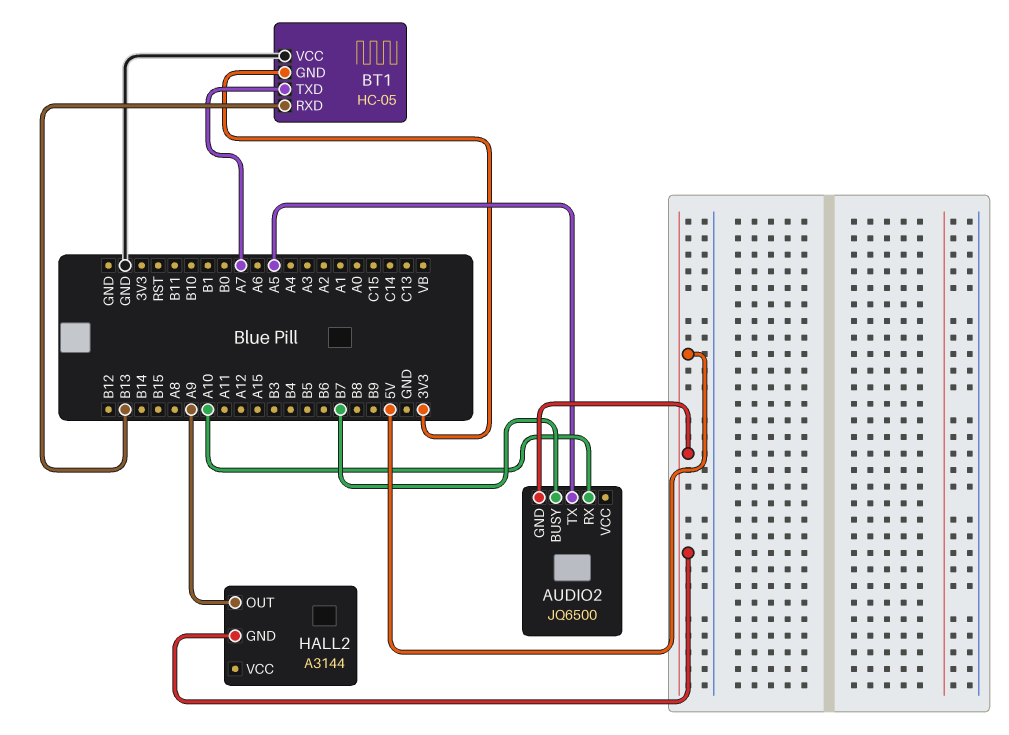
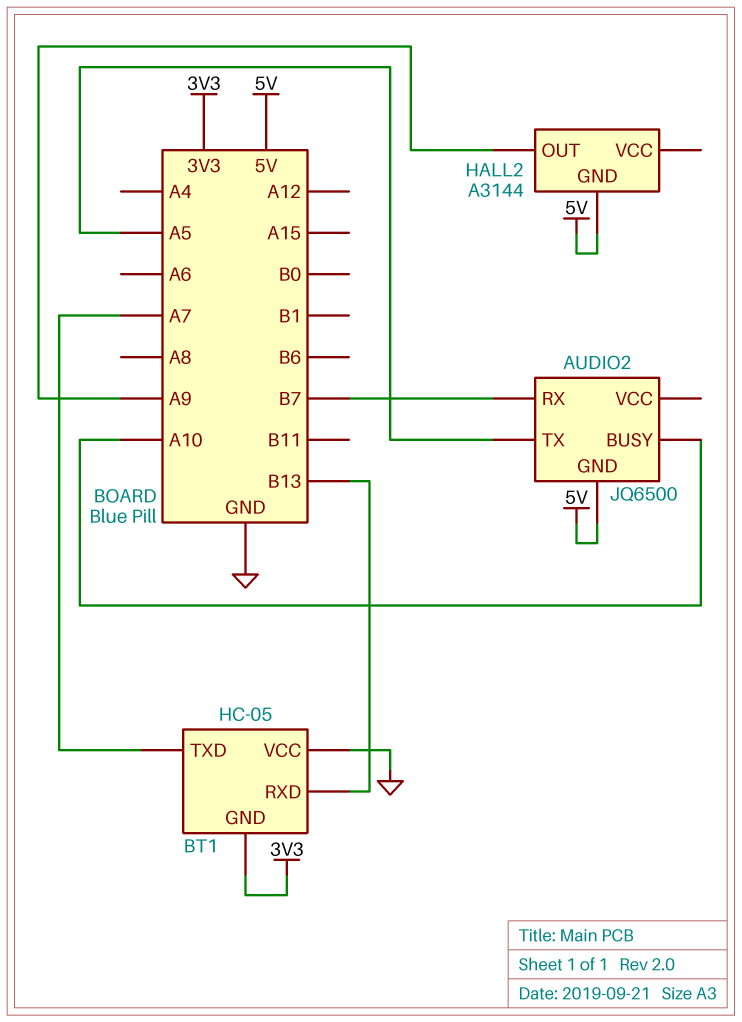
AUDIO2 pin BUSY: B7 -> A10
AUDIO2 pin RX: A10 -> B7

